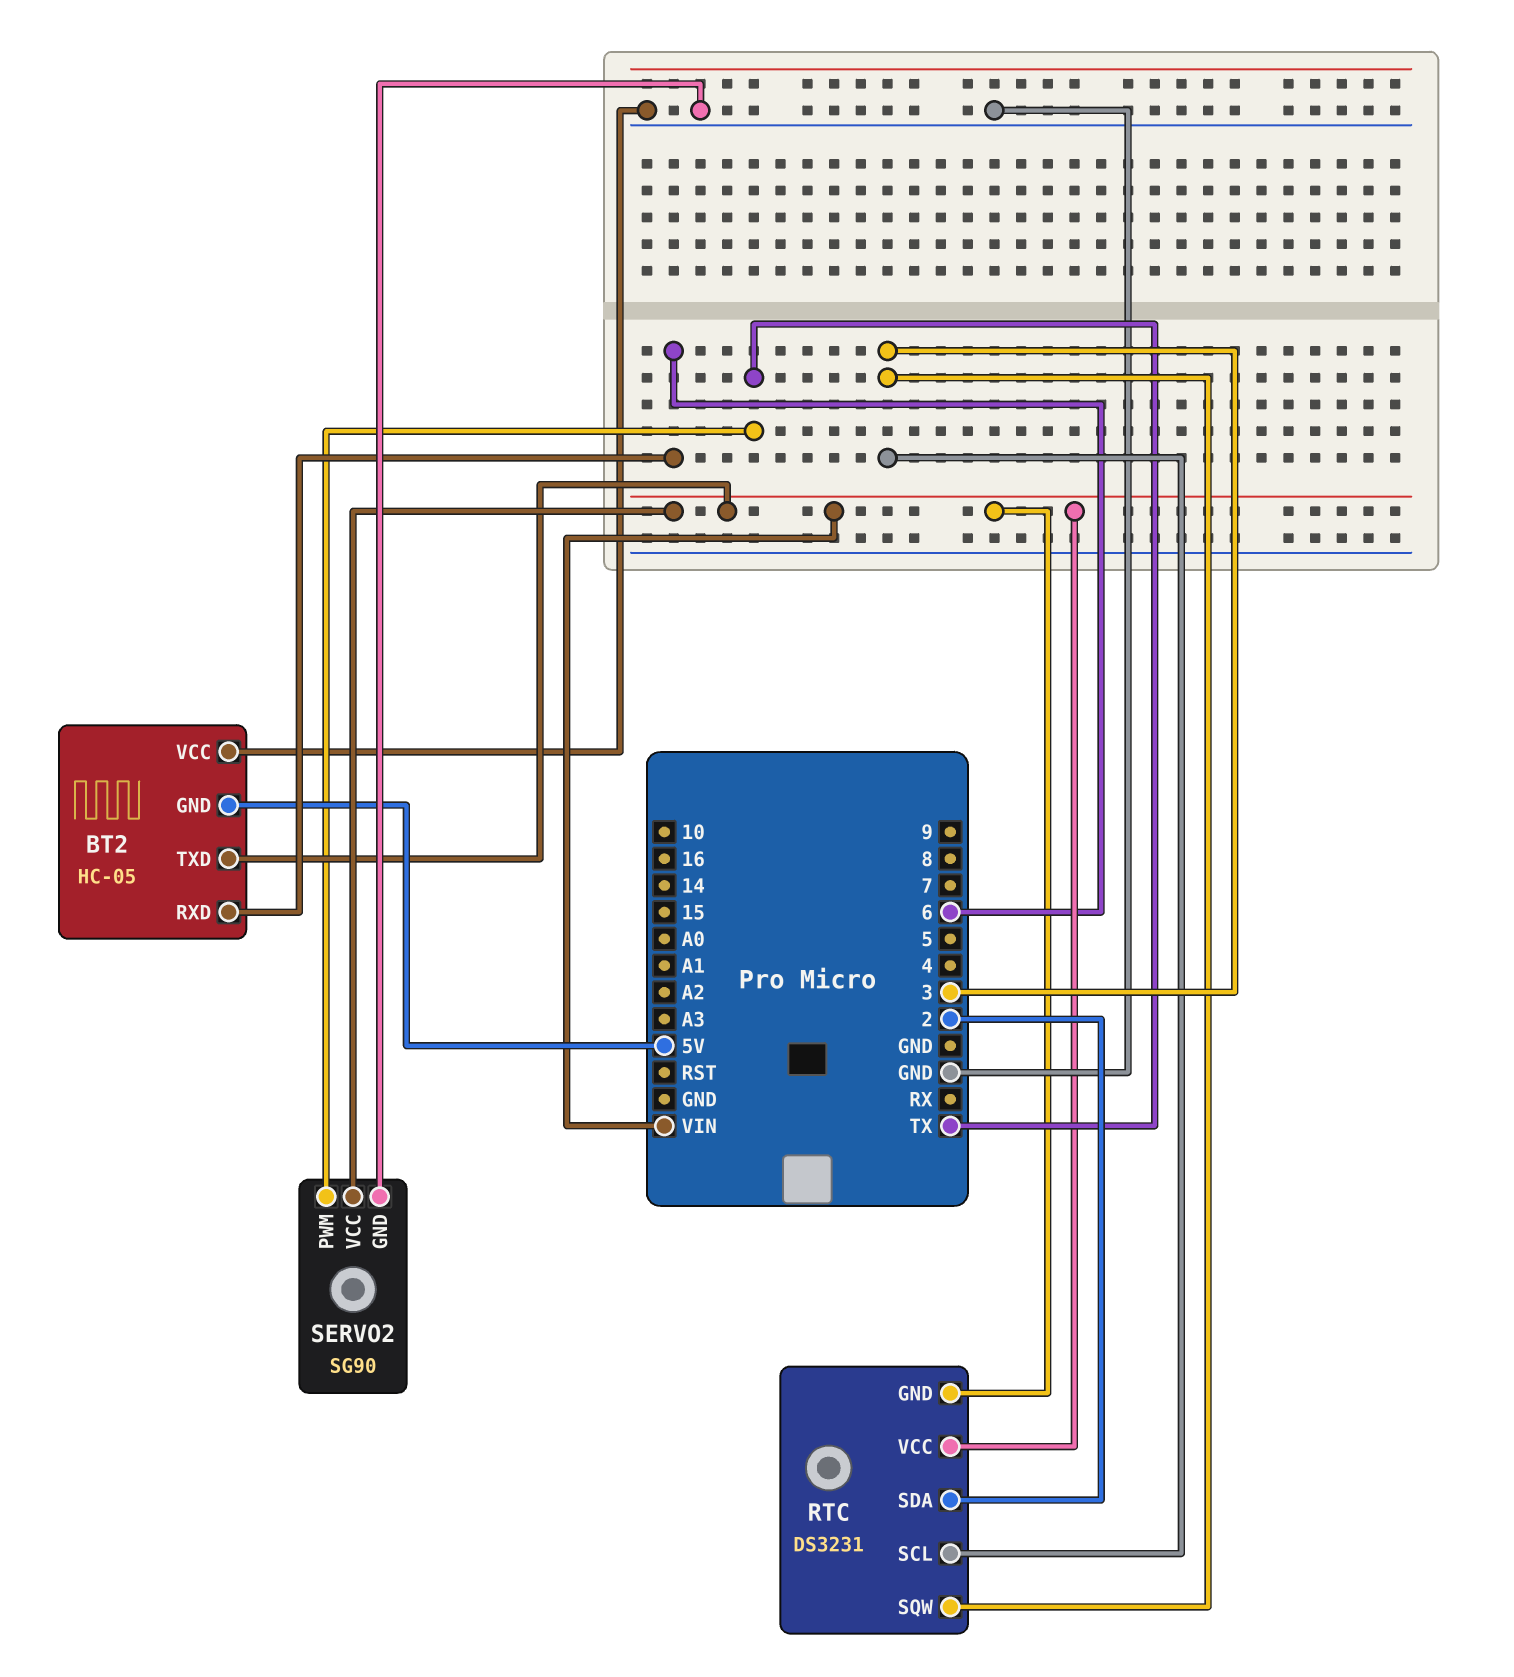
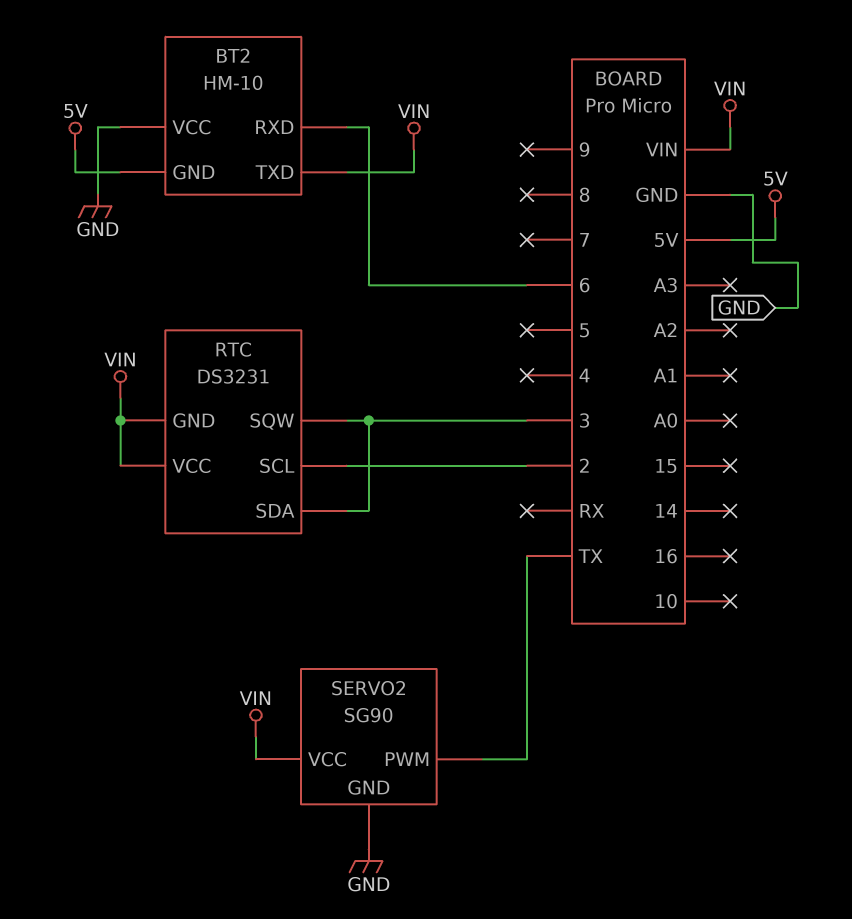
BT2: HC-05 -> HM-10
RTC pin SCL: 3 -> 2
RTC pin SDA: 2 -> 3

